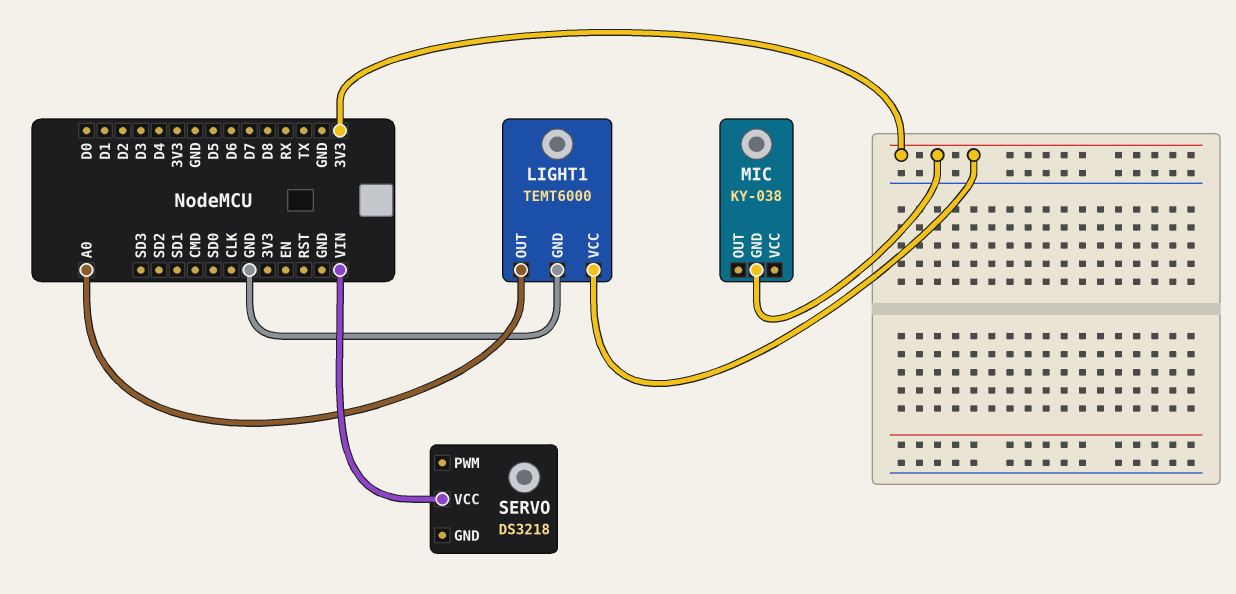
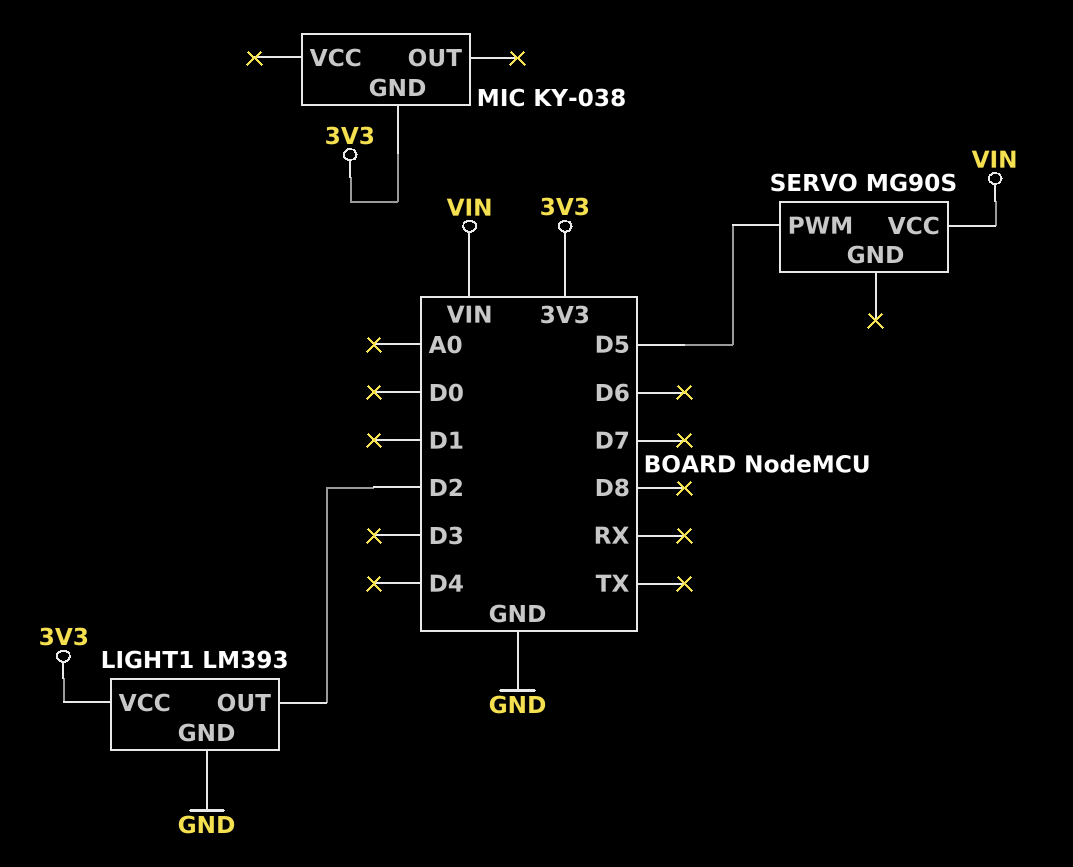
LIGHT1: TEMT6000 -> LM393
LIGHT1 pin OUT: A0 -> D2
SERVO: DS3218 -> MG90S
SERVO pin PWM: none -> D5

